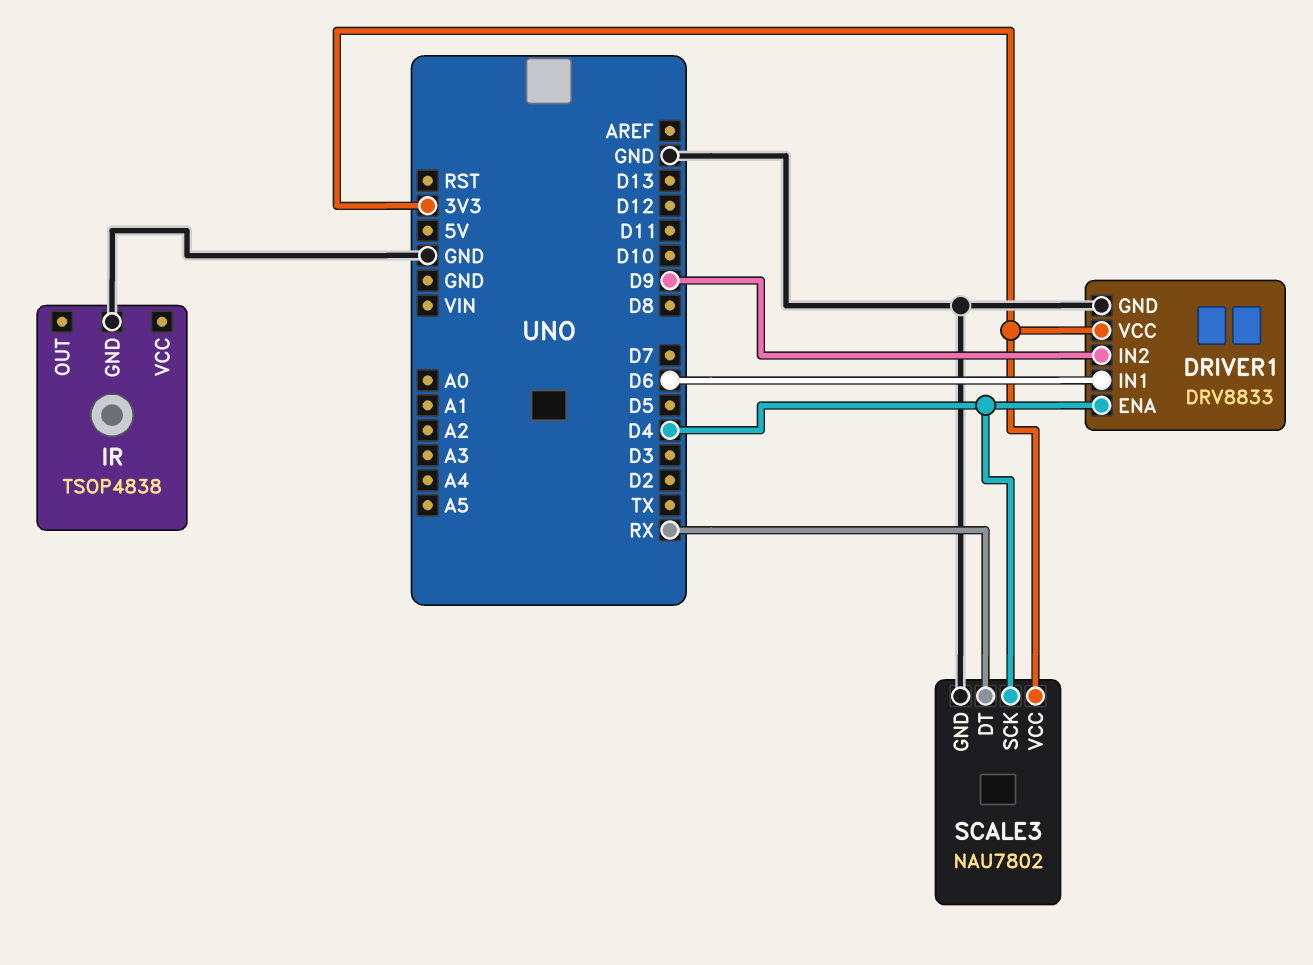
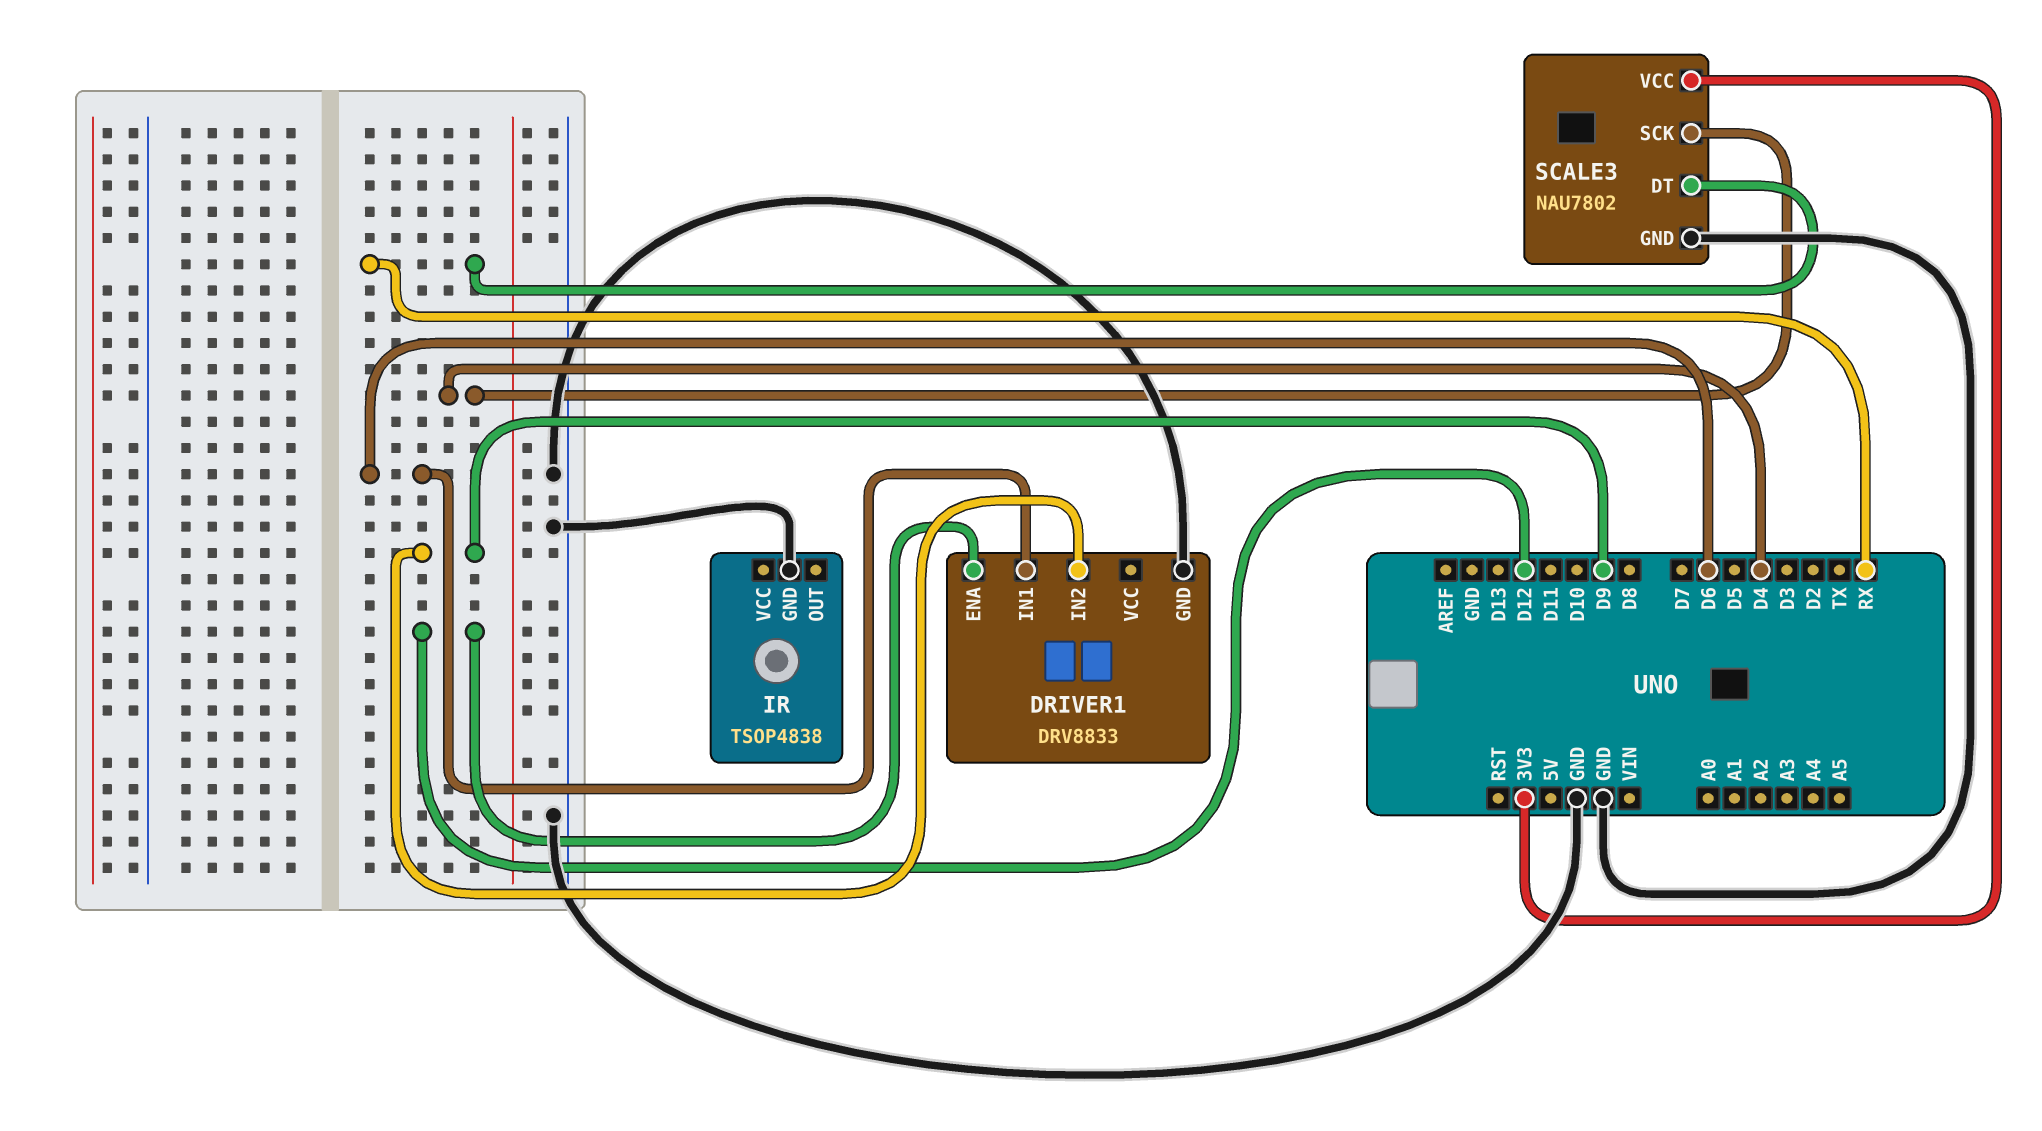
DRIVER1 pin ENA: D4 -> D12
DRIVER1 pin VCC: 3V3 -> none

